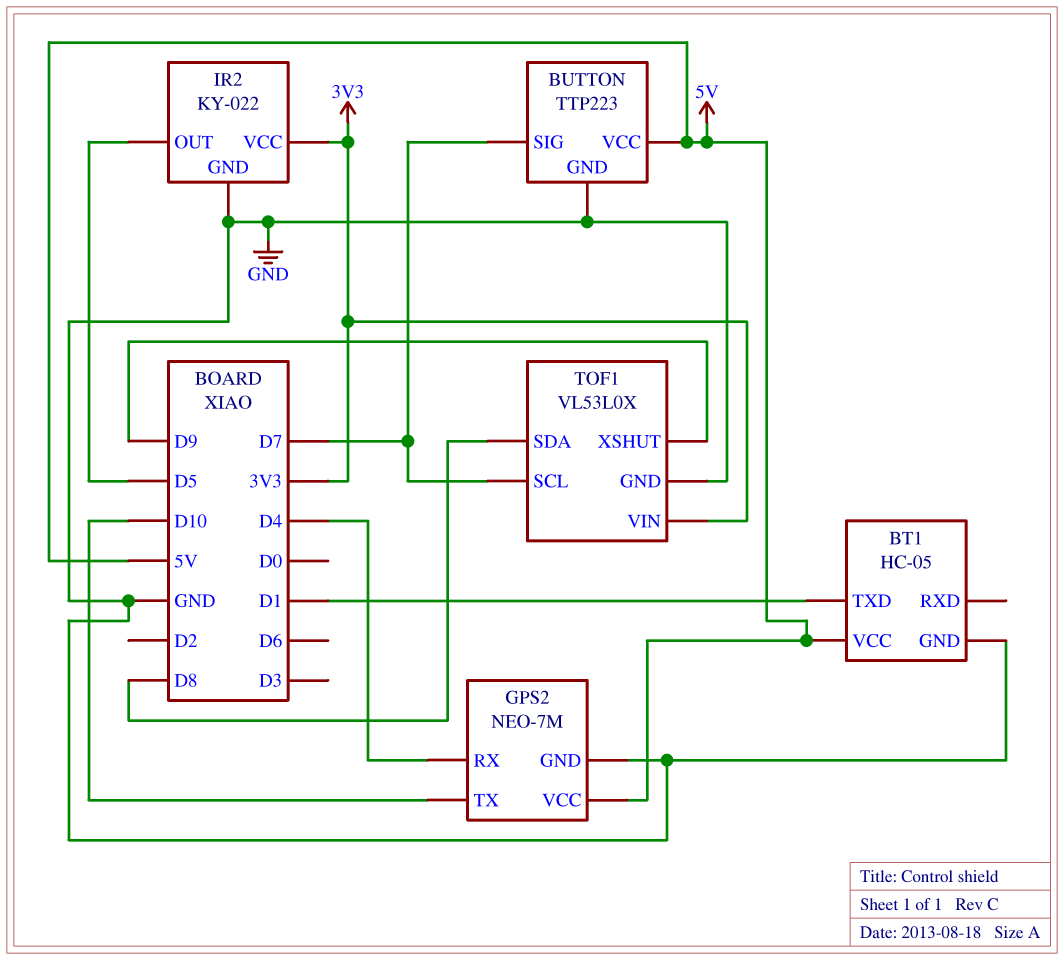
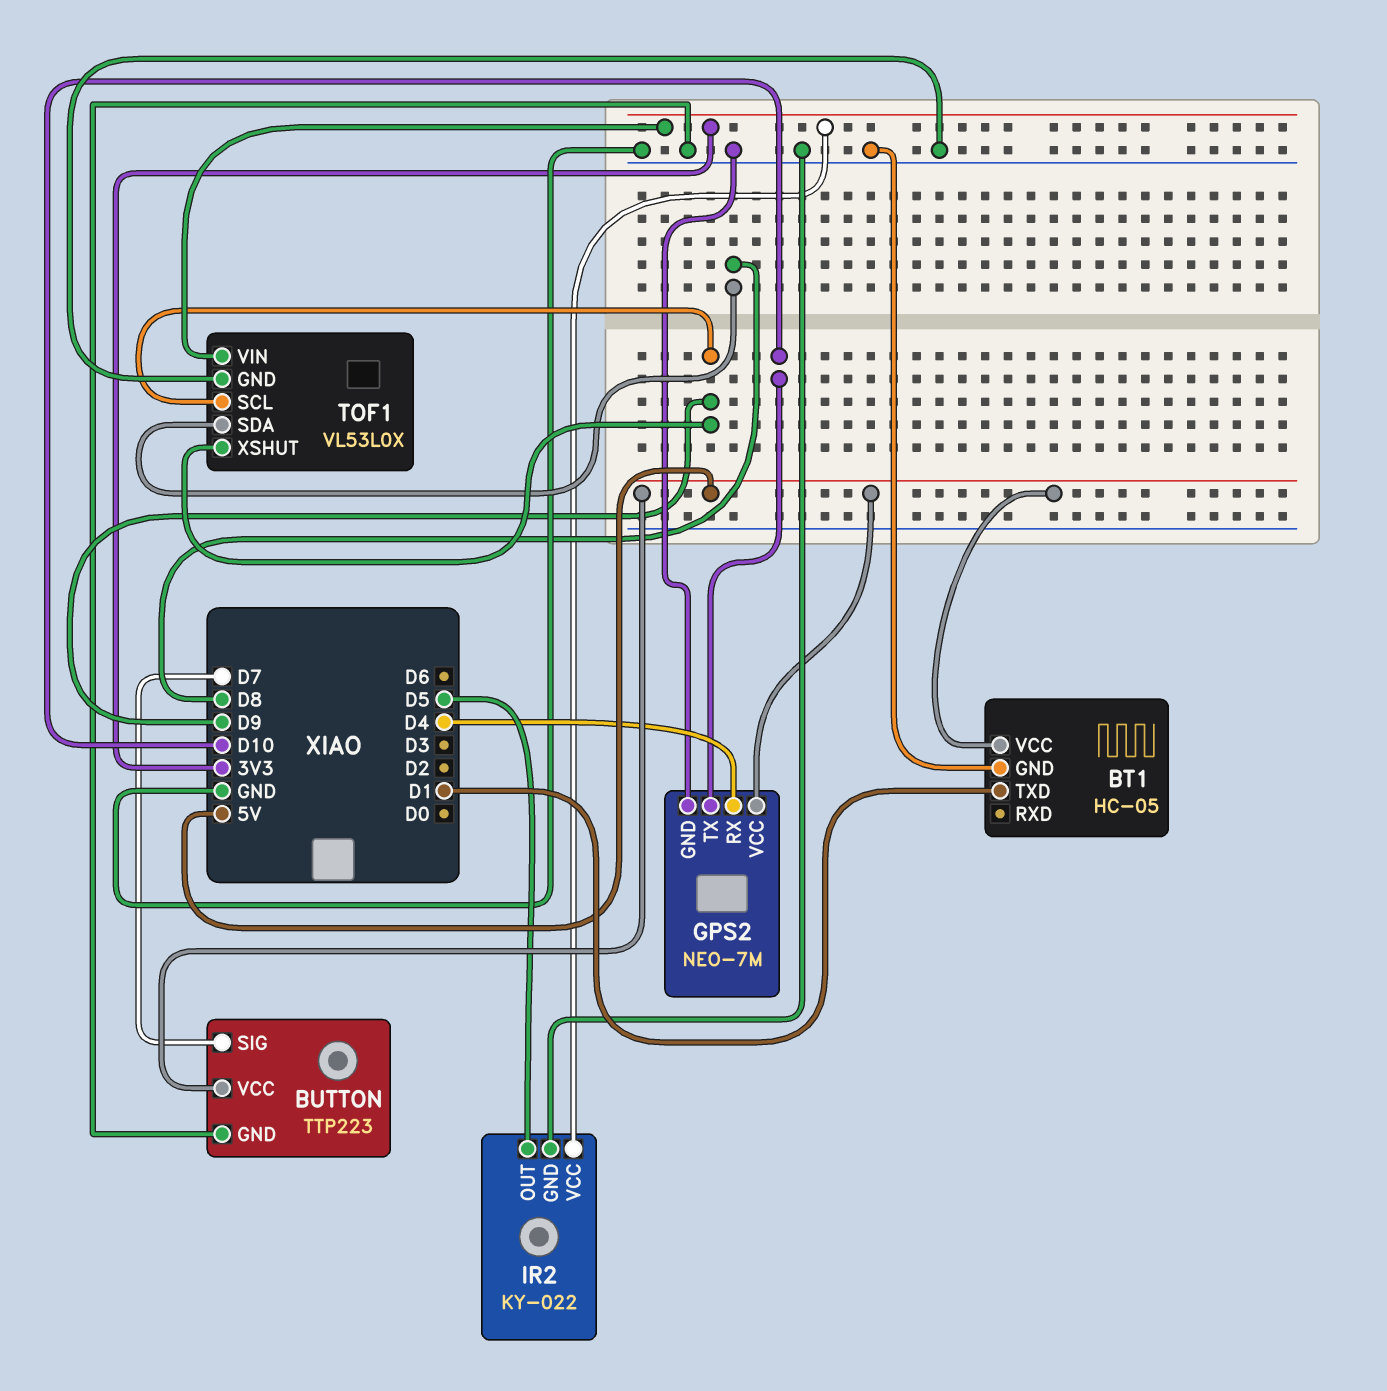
TOF1 pin SCL: D7 -> D9

